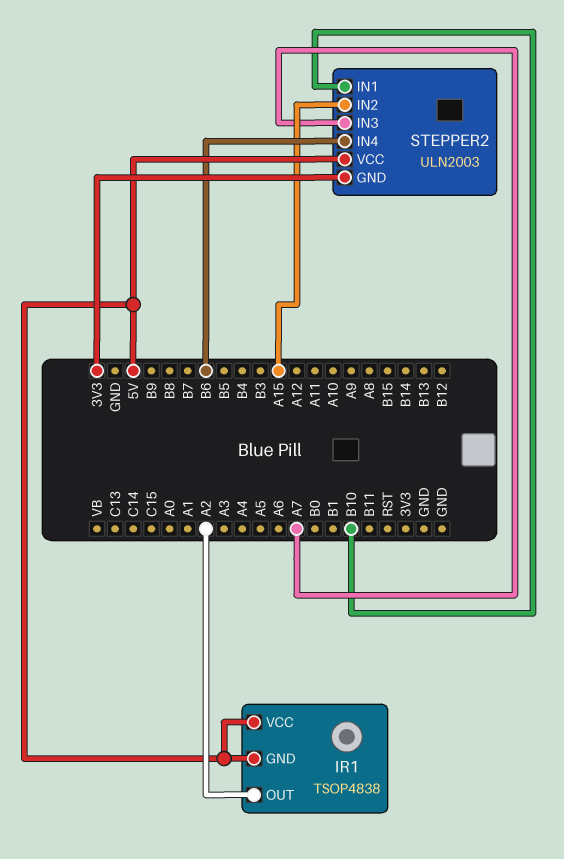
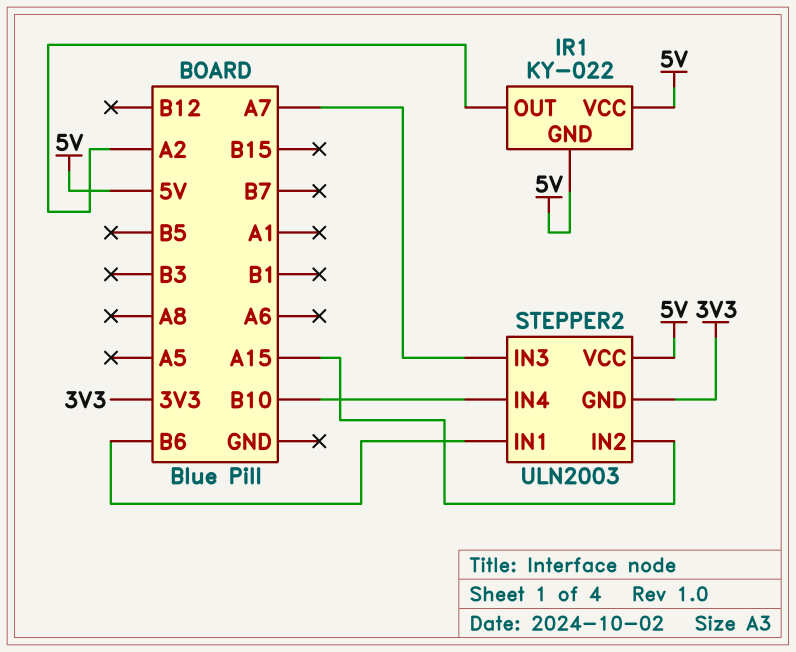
IR1: TSOP4838 -> KY-022
STEPPER2 pin IN1: B10 -> B6
STEPPER2 pin IN4: B6 -> B10

